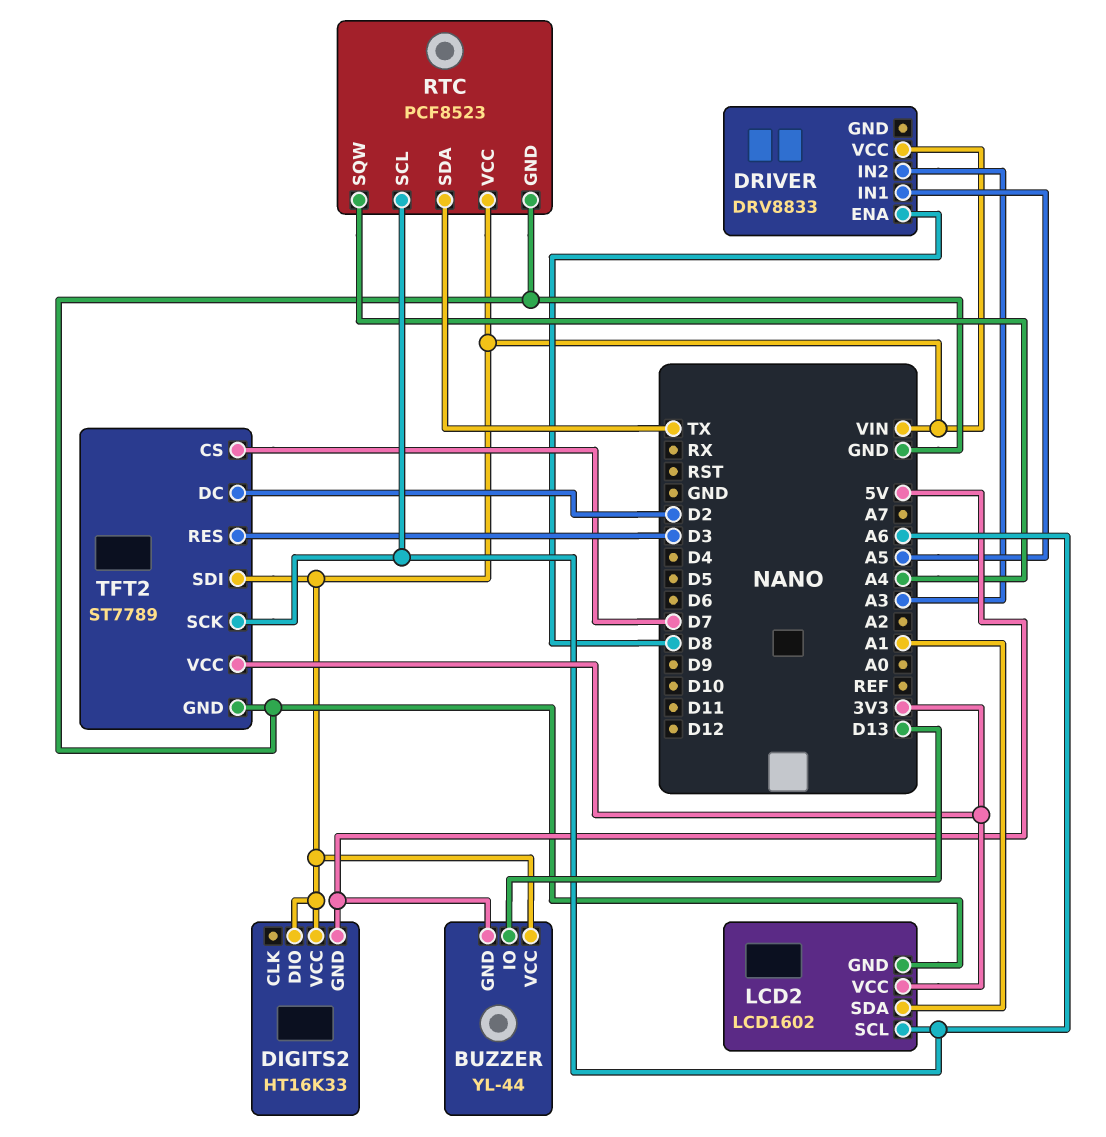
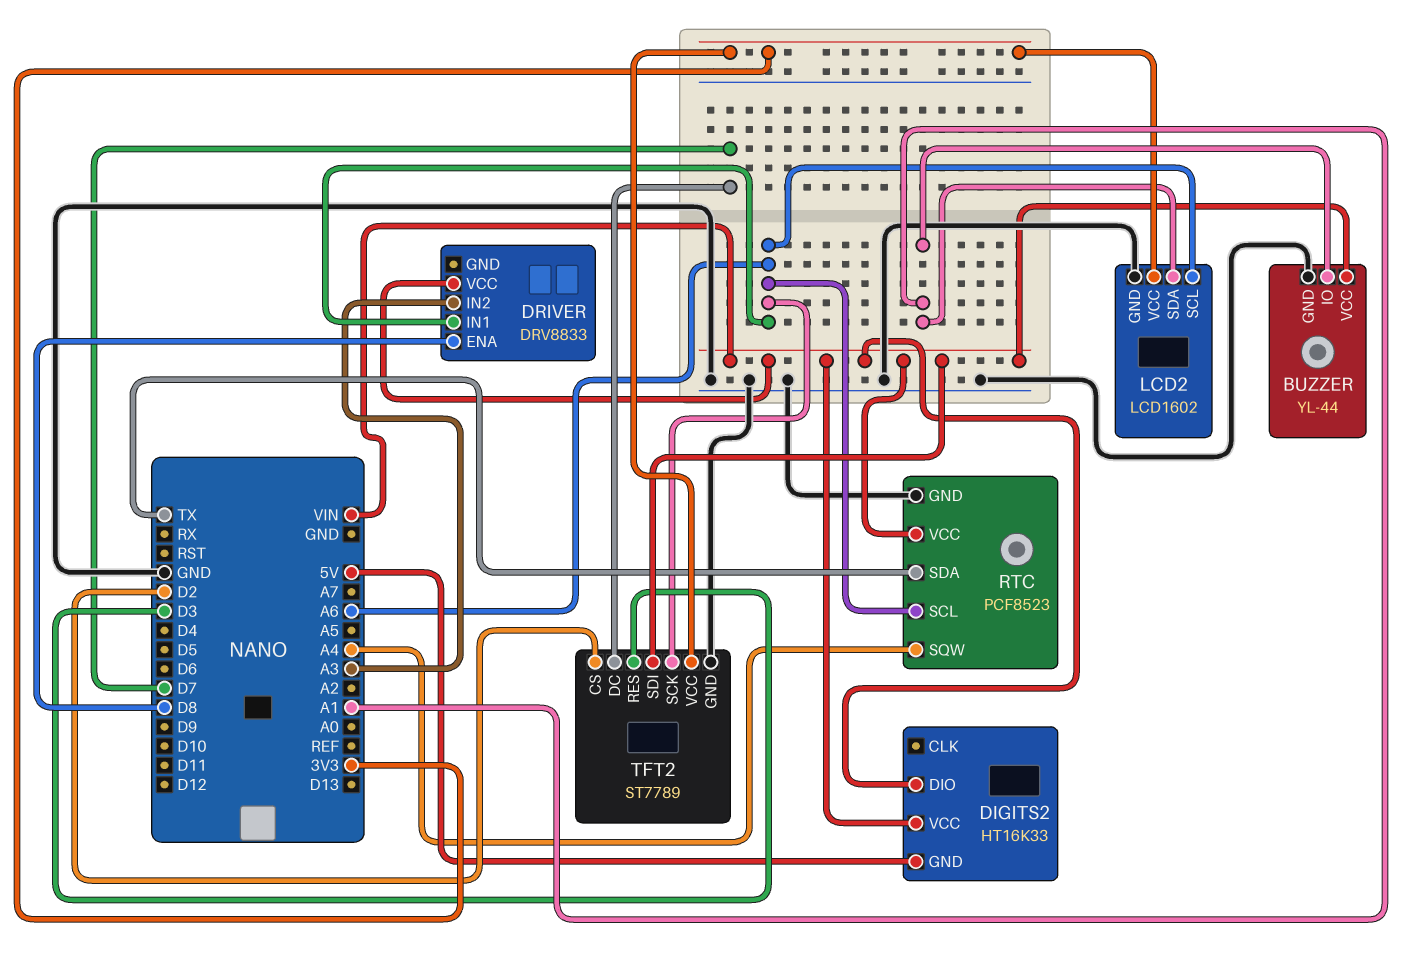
BUZZER pin GND: 5V -> GND
BUZZER pin IO: D13 -> A1
DRIVER pin IN1: A5 -> A6
TFT2 pin CS: D7 -> D2
TFT2 pin DC: D2 -> D7

